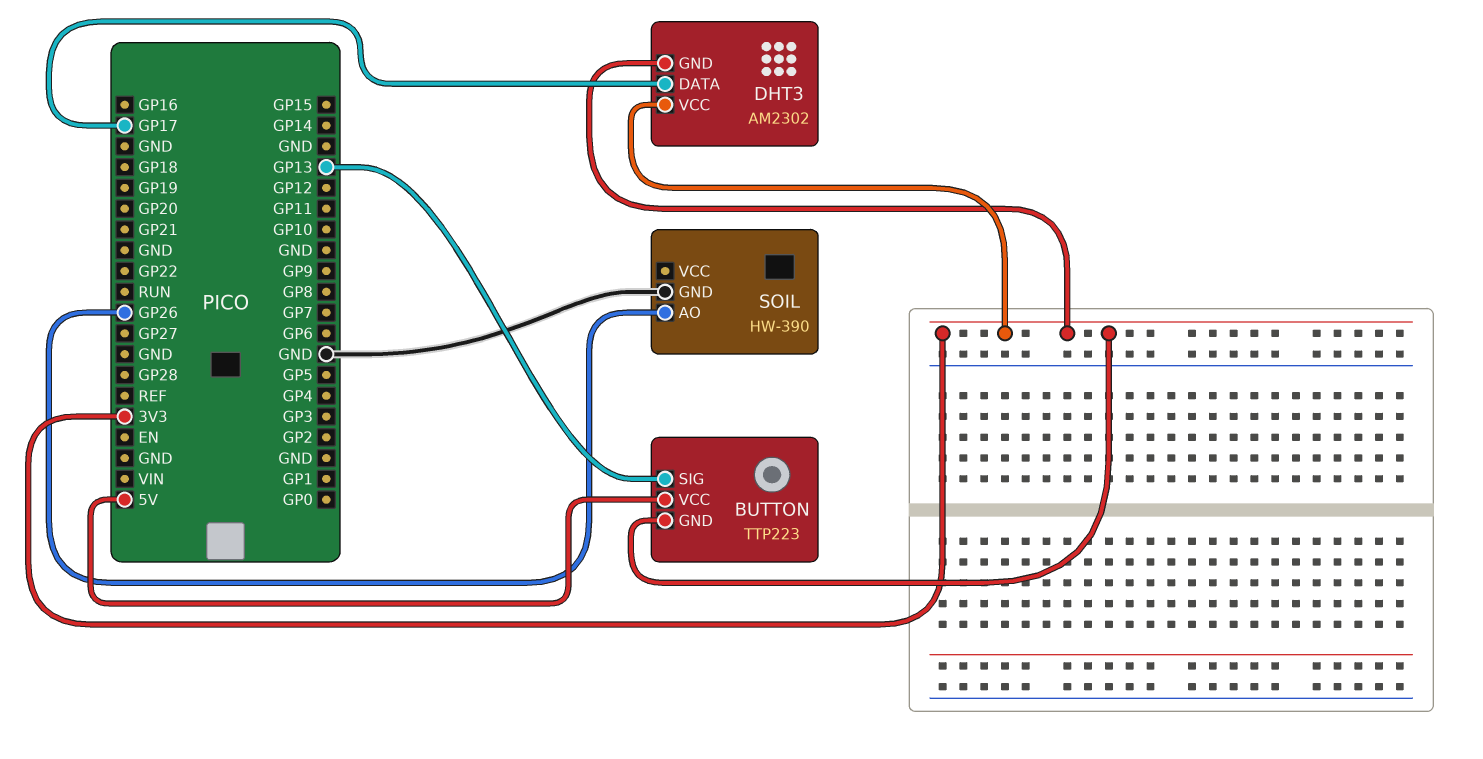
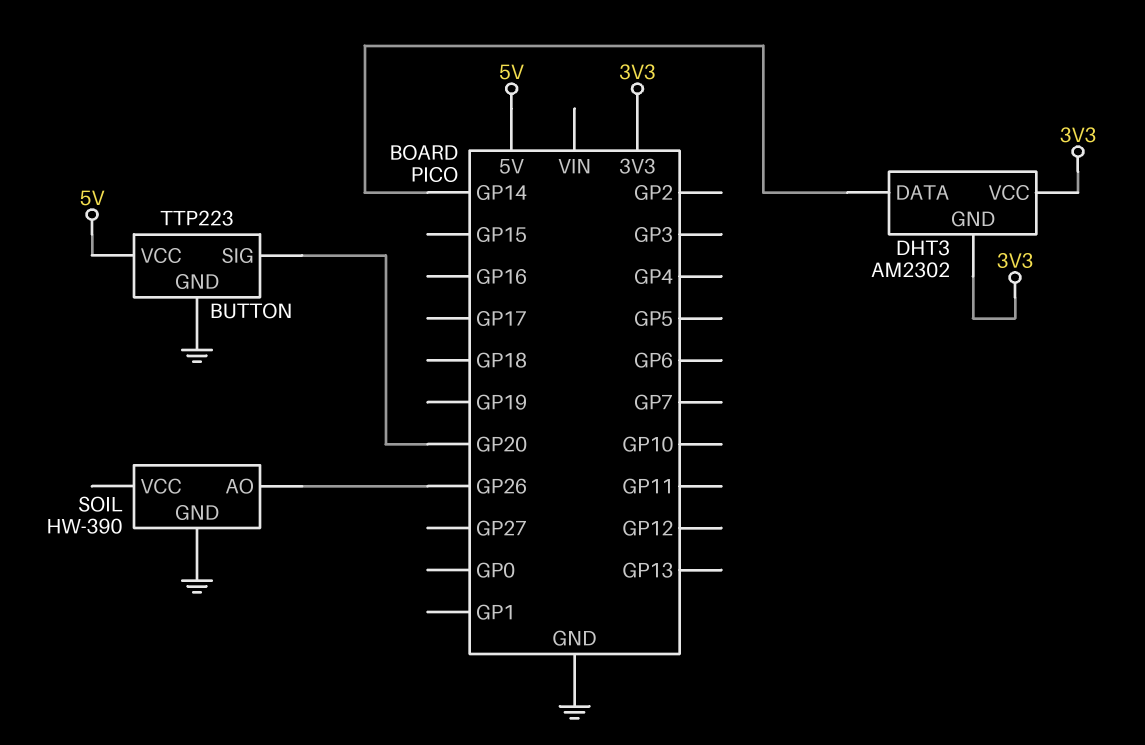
BUTTON pin GND: 3V3 -> GND
BUTTON pin SIG: GP13 -> GP20
DHT3 pin DATA: GP17 -> GP14

